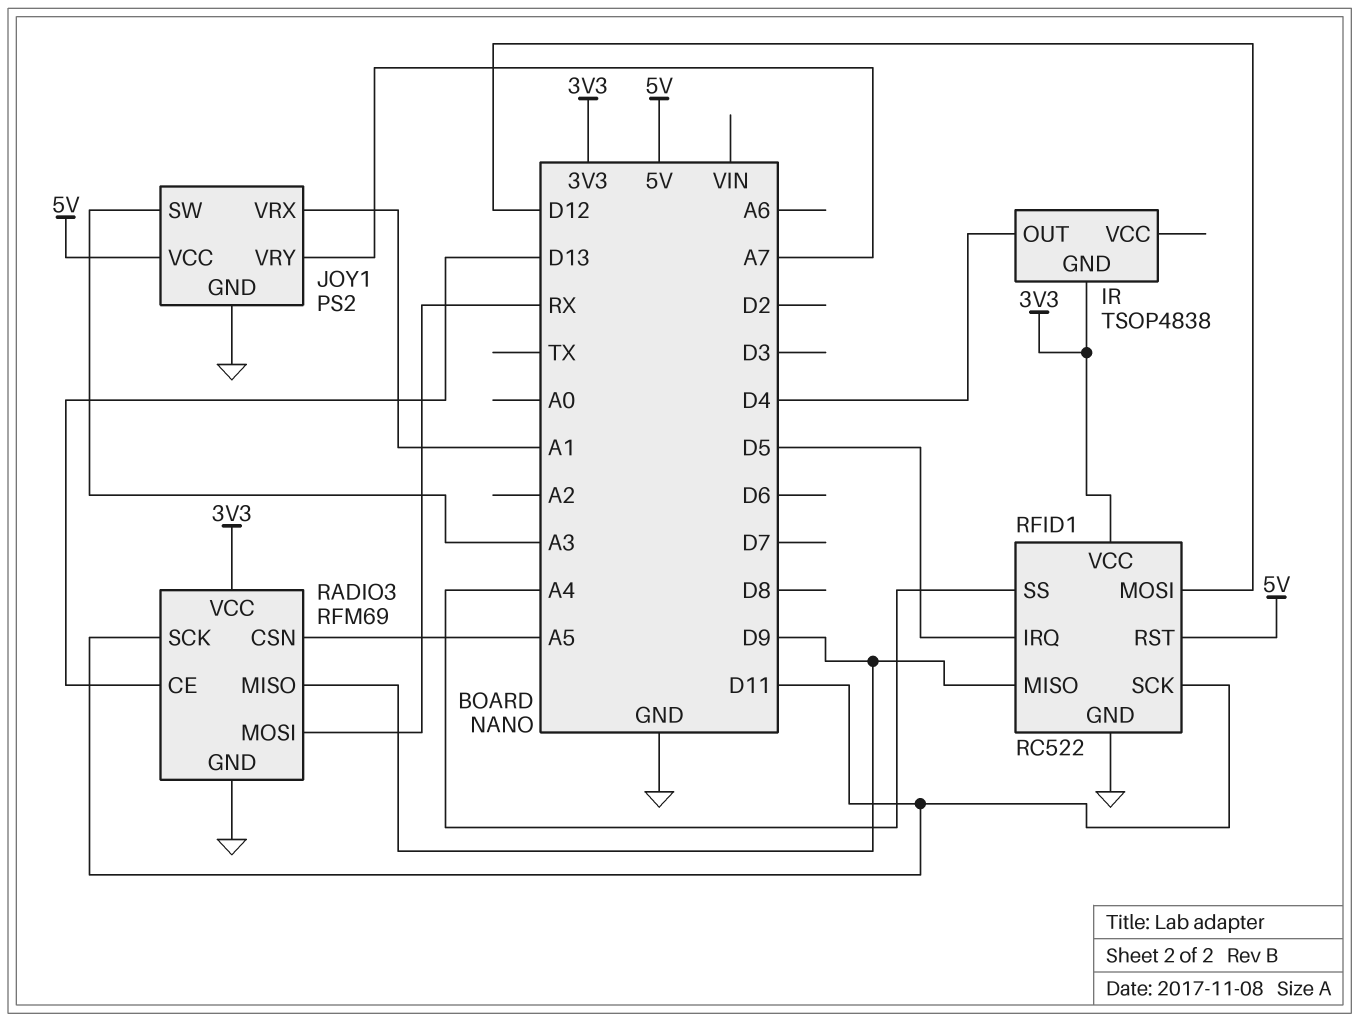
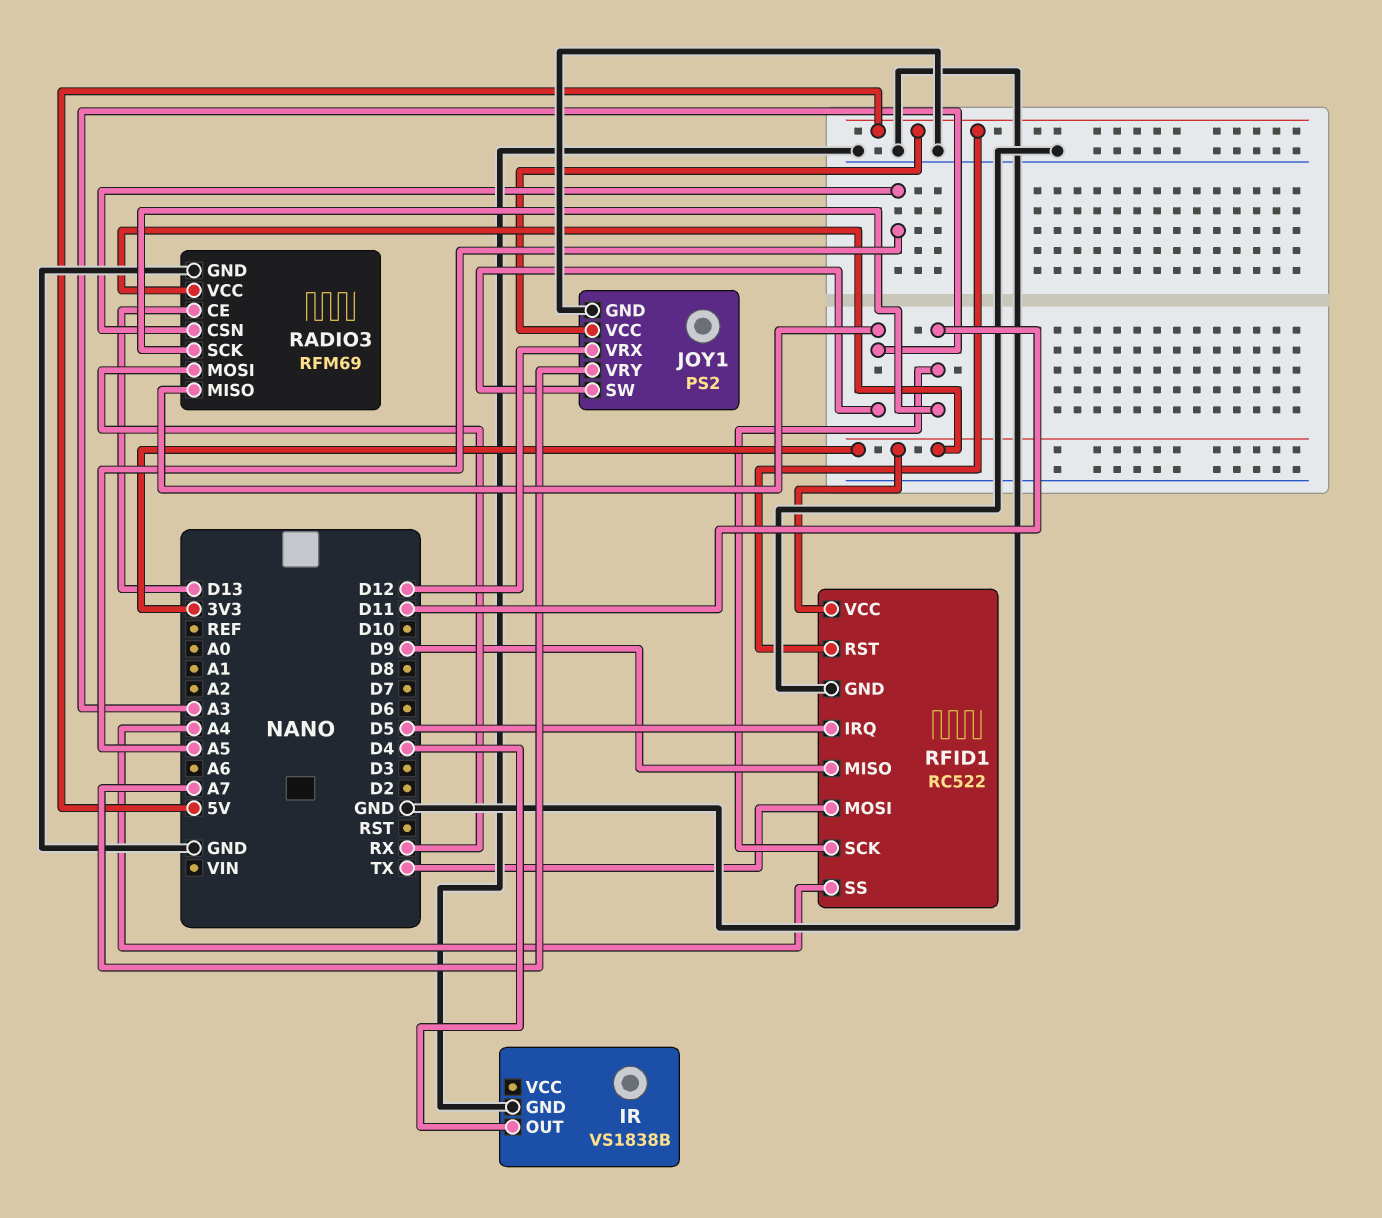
IR: TSOP4838 -> VS1838B
IR pin GND: 3V3 -> GND
JOY1 pin VRX: A1 -> D12
RADIO3 pin MISO: D9 -> A3
RFID1 pin MOSI: D12 -> TX

